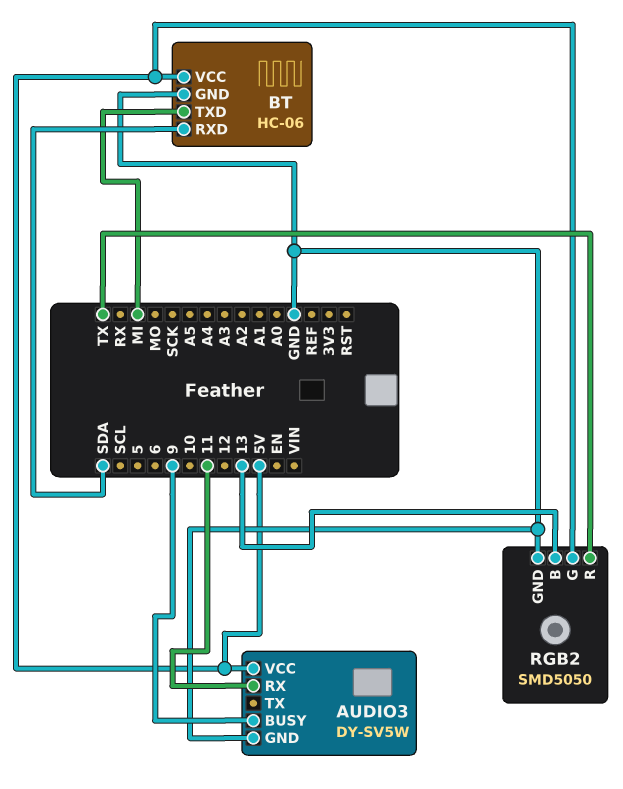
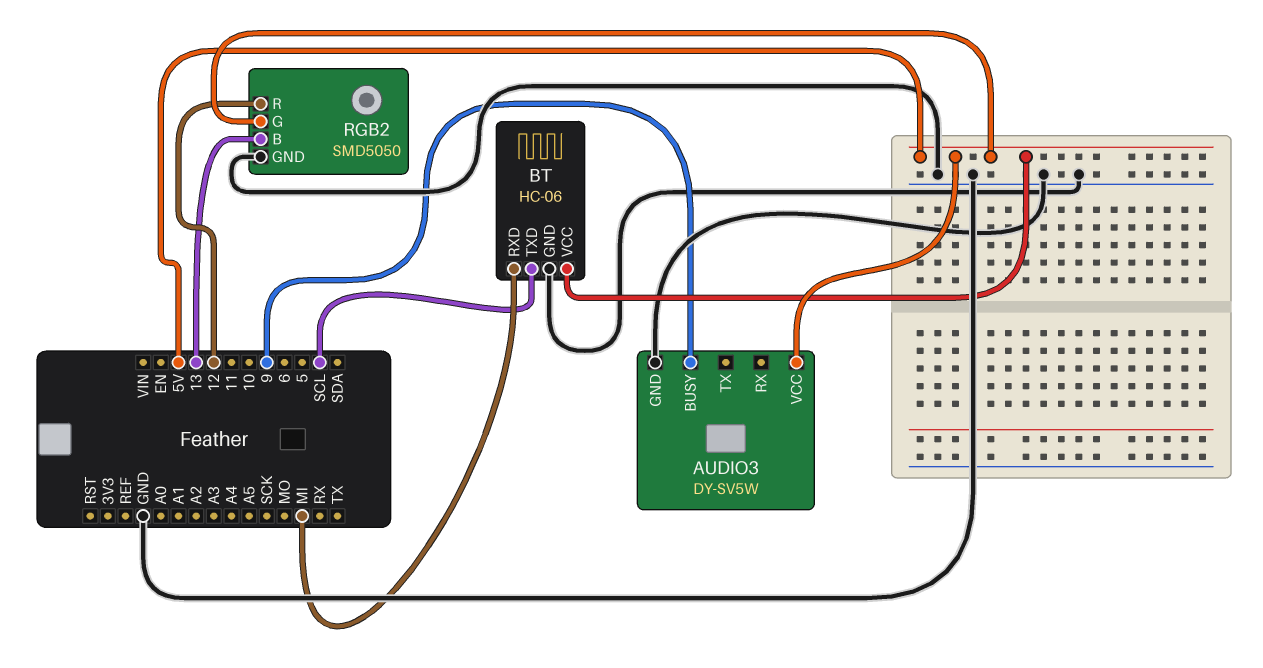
AUDIO3 pin RX: 11 -> none
BT pin RXD: SDA -> MI
BT pin TXD: MI -> SCL
RGB2 pin R: TX -> 12

